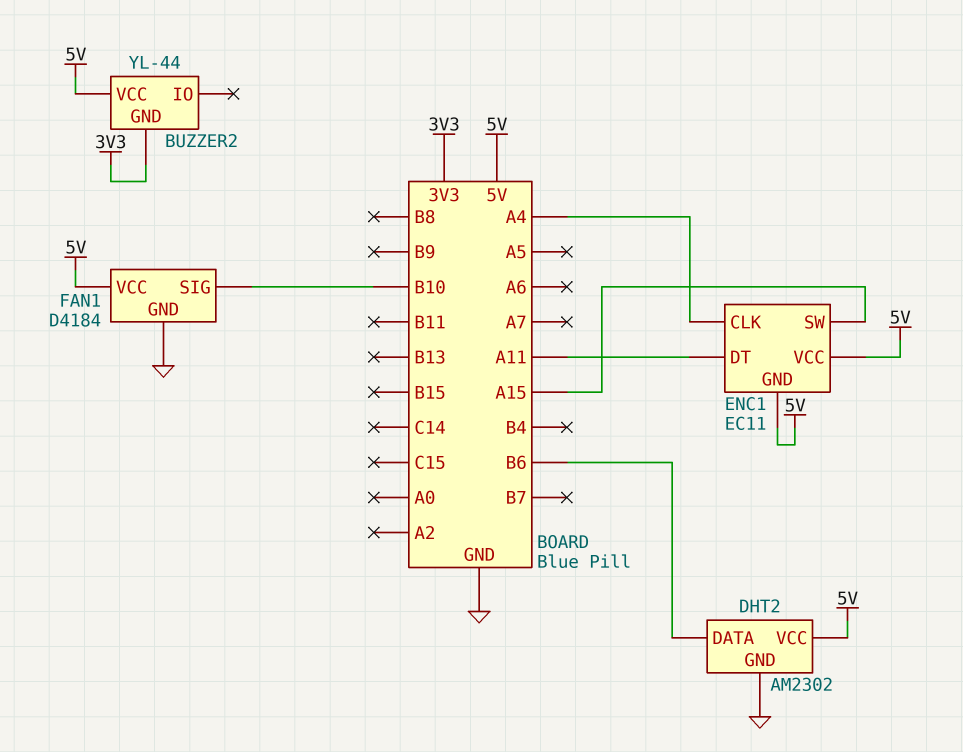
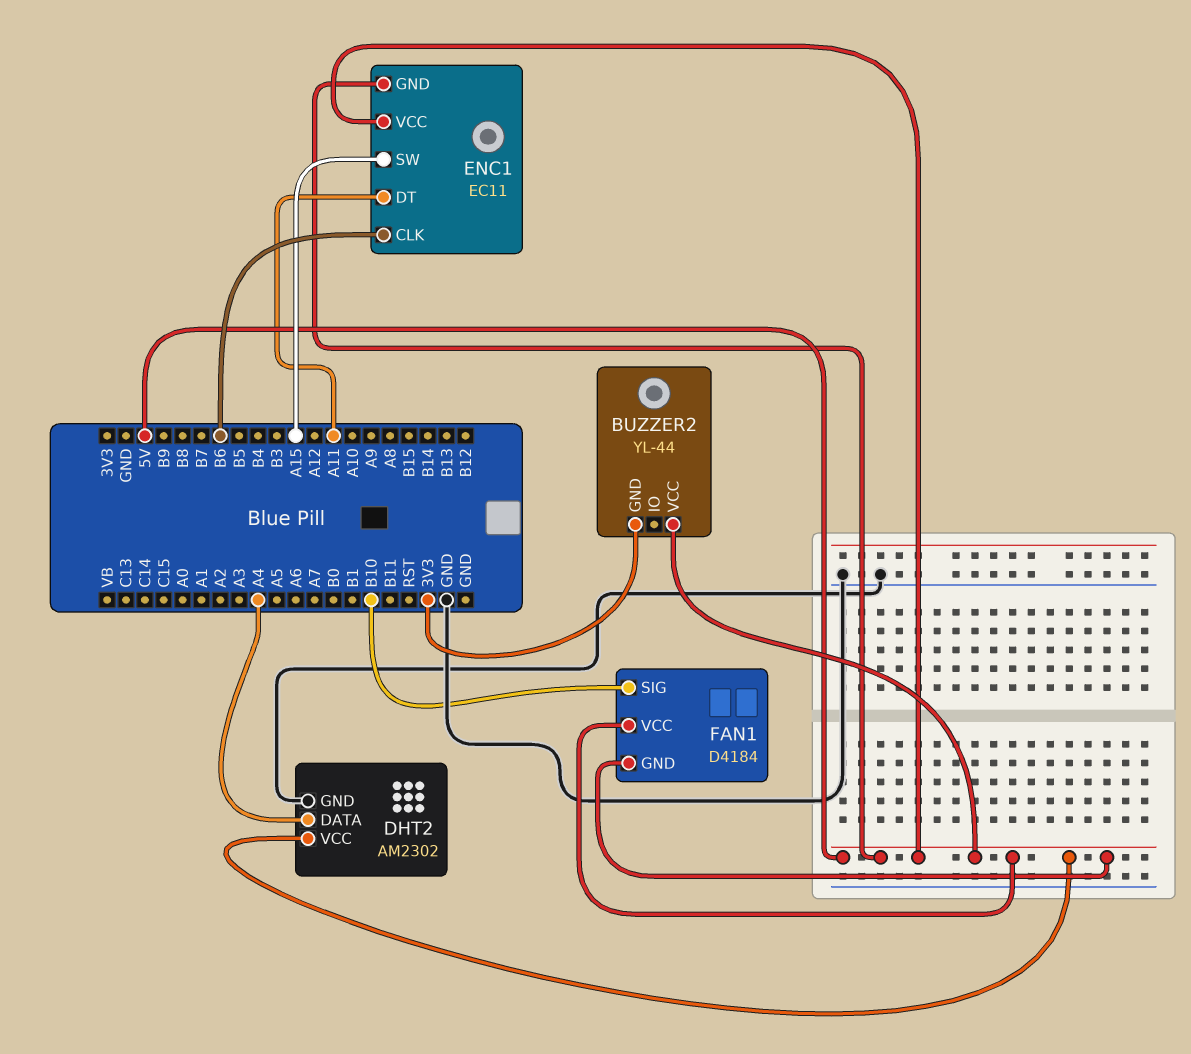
DHT2 pin DATA: B6 -> A4
ENC1 pin CLK: A4 -> B6
FAN1 pin GND: GND -> 5V

